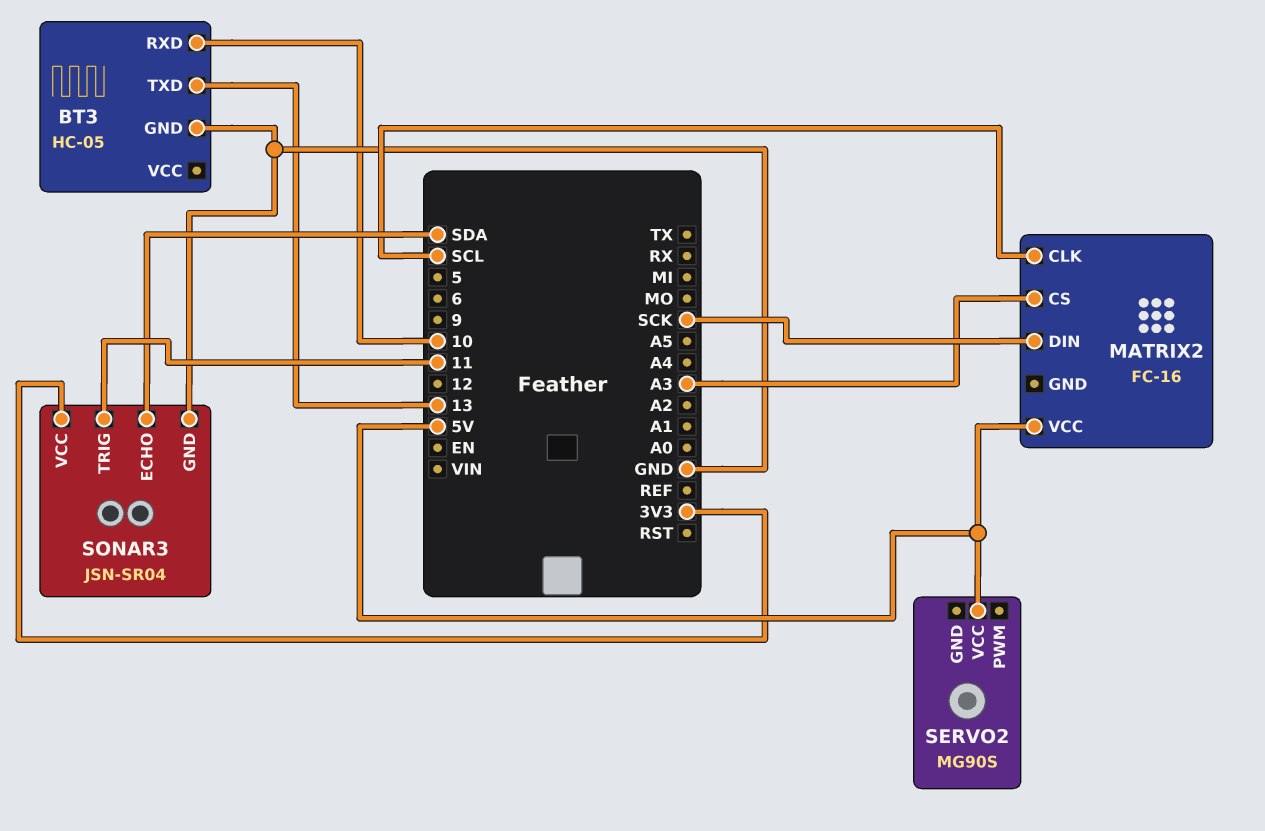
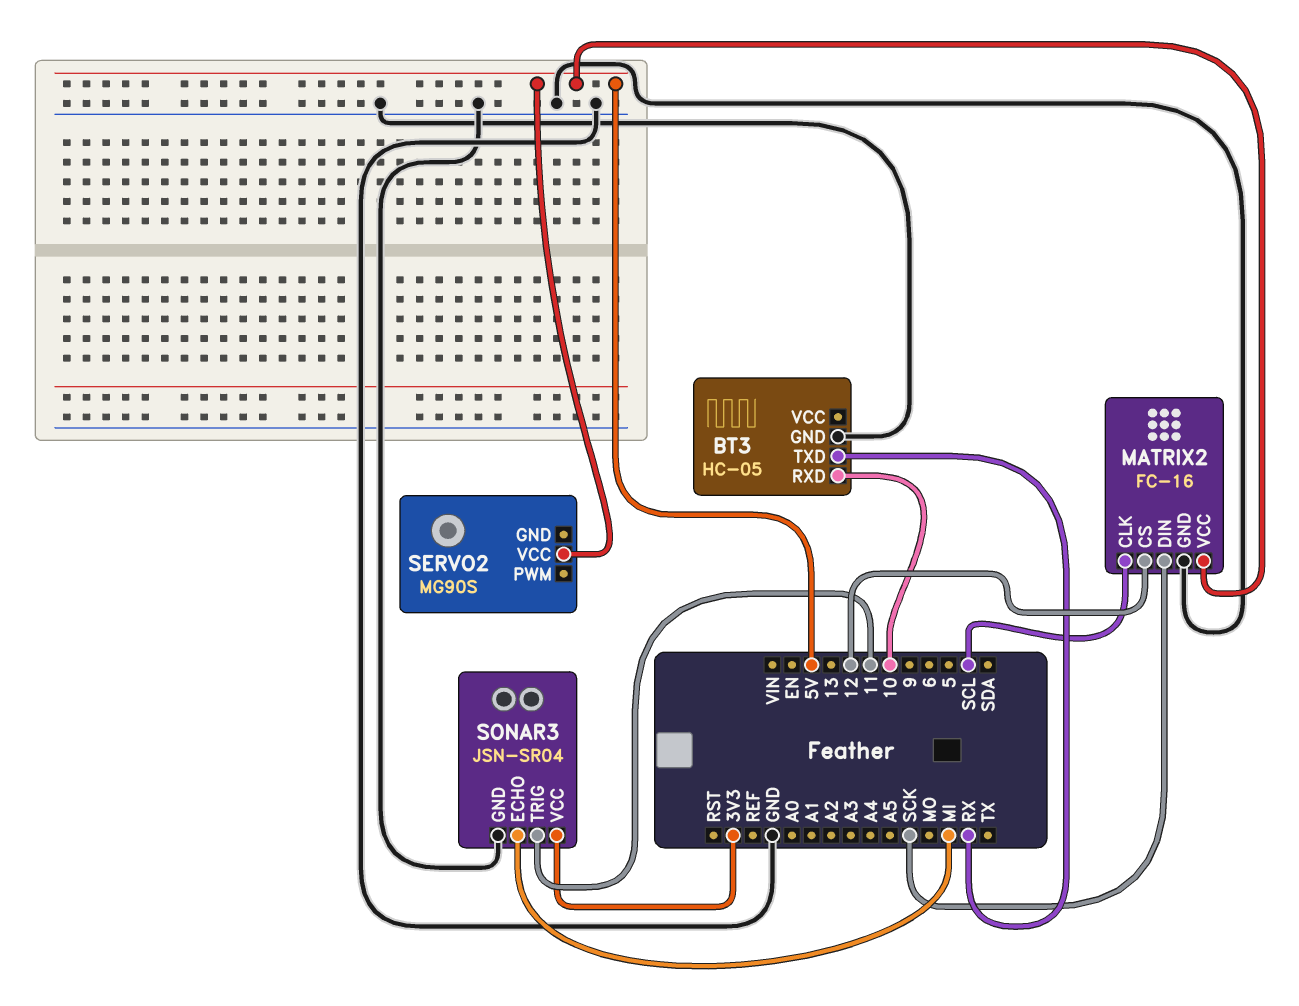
BT3 pin TXD: 13 -> RX
MATRIX2 pin CS: A3 -> 12
MATRIX2 pin GND: none -> GND
SONAR3 pin ECHO: SDA -> MI

